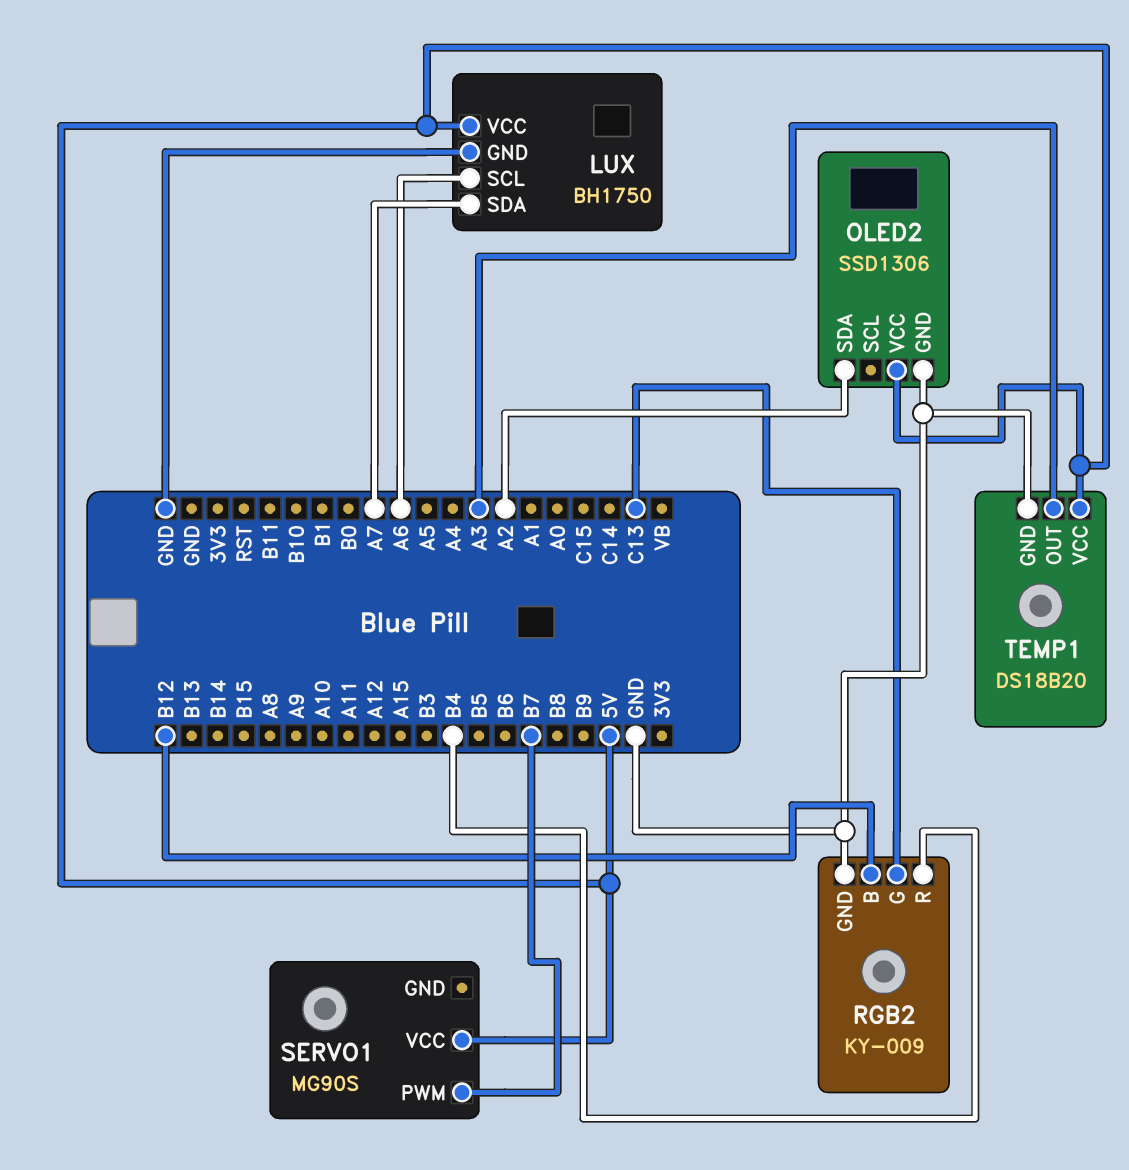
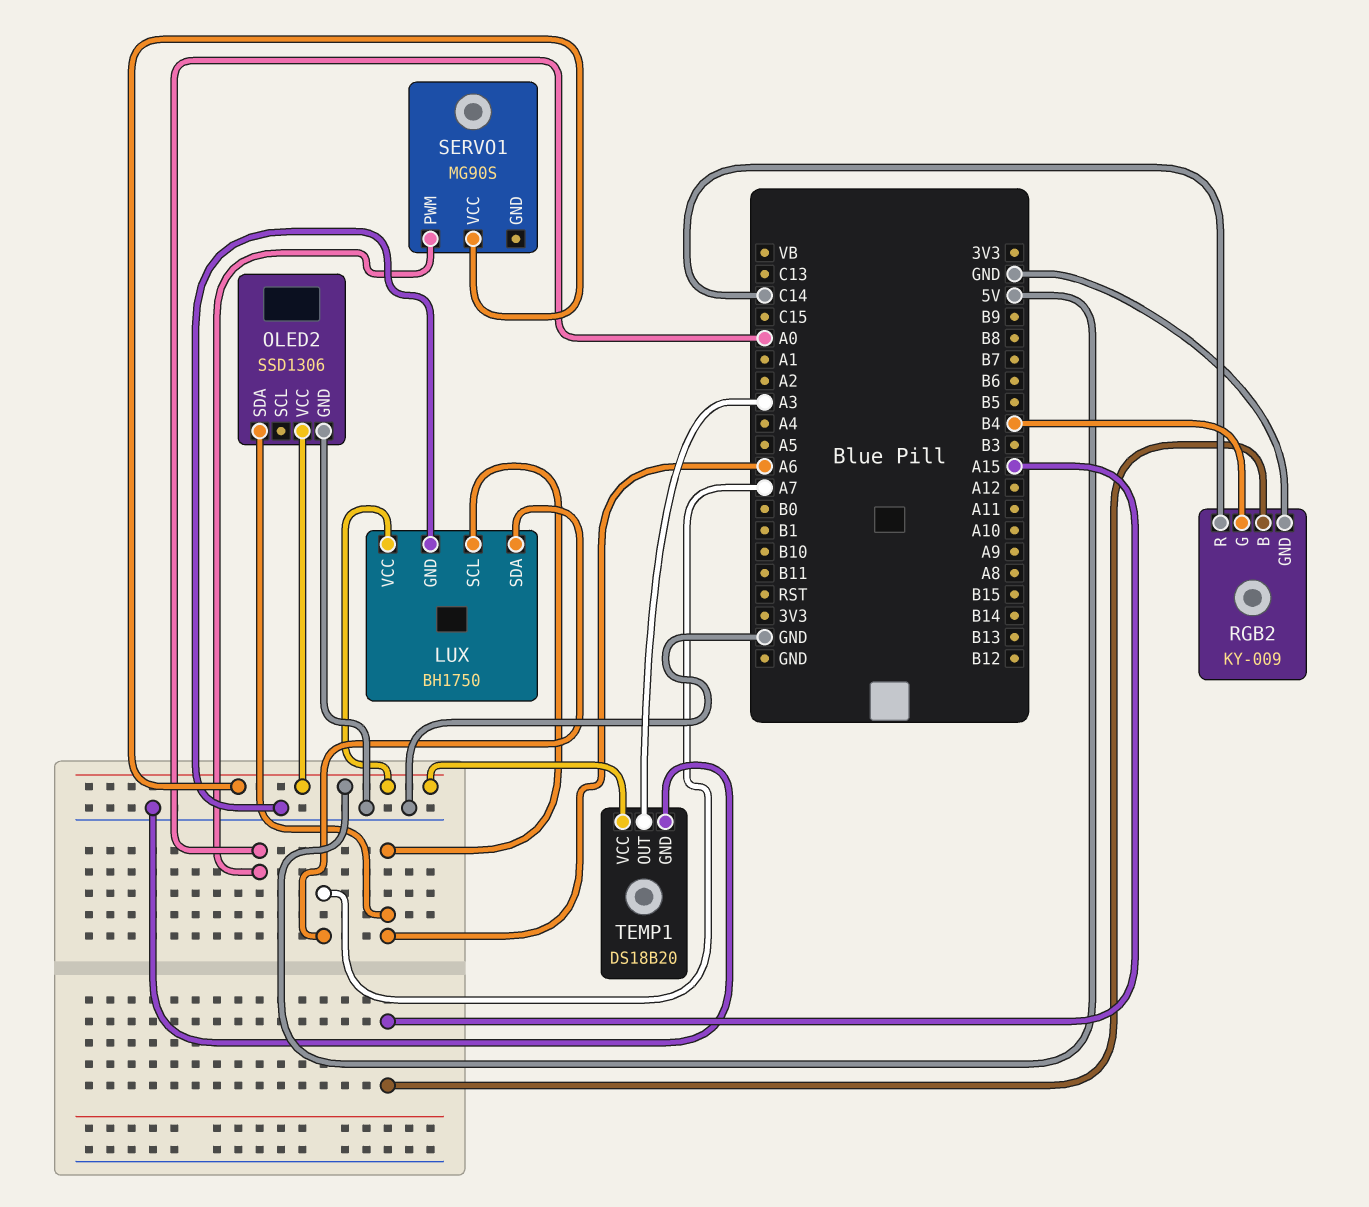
OLED2 pin SDA: A2 -> A6
RGB2 pin B: B12 -> A15
RGB2 pin G: C13 -> B4
RGB2 pin R: B4 -> C14
SERVO1 pin PWM: B7 -> A0

